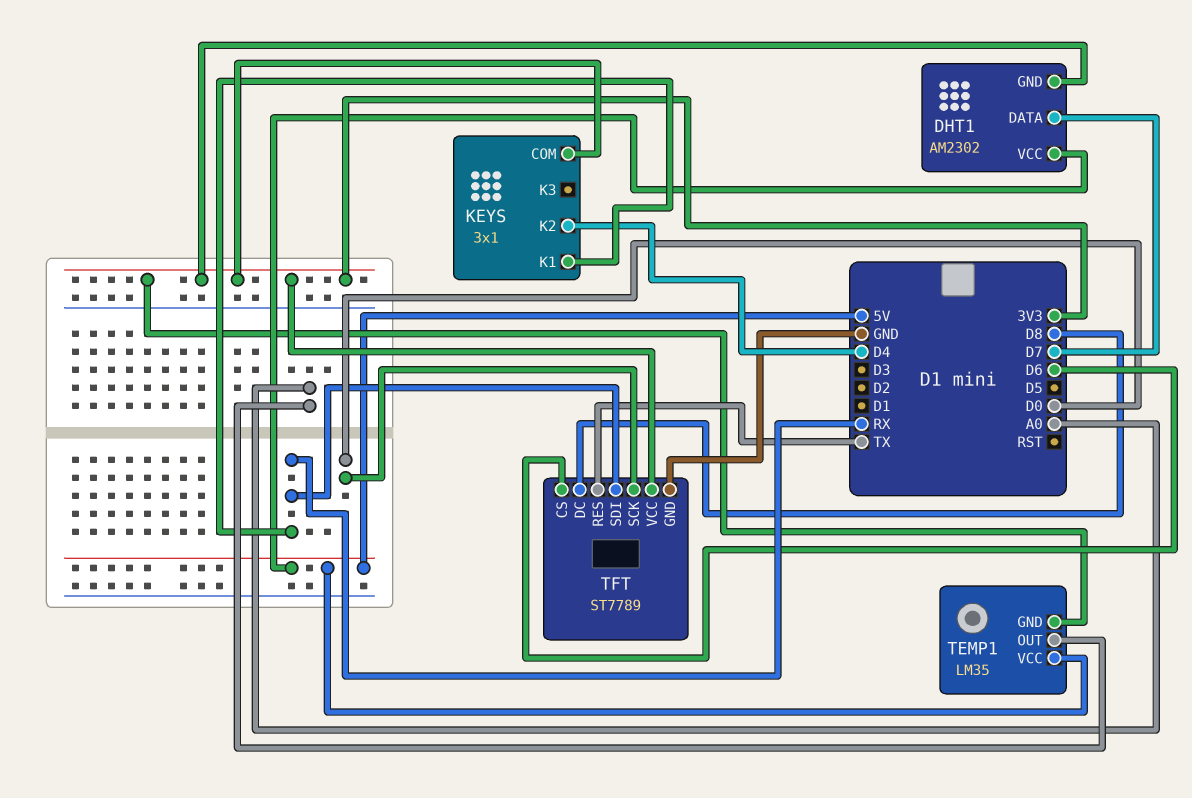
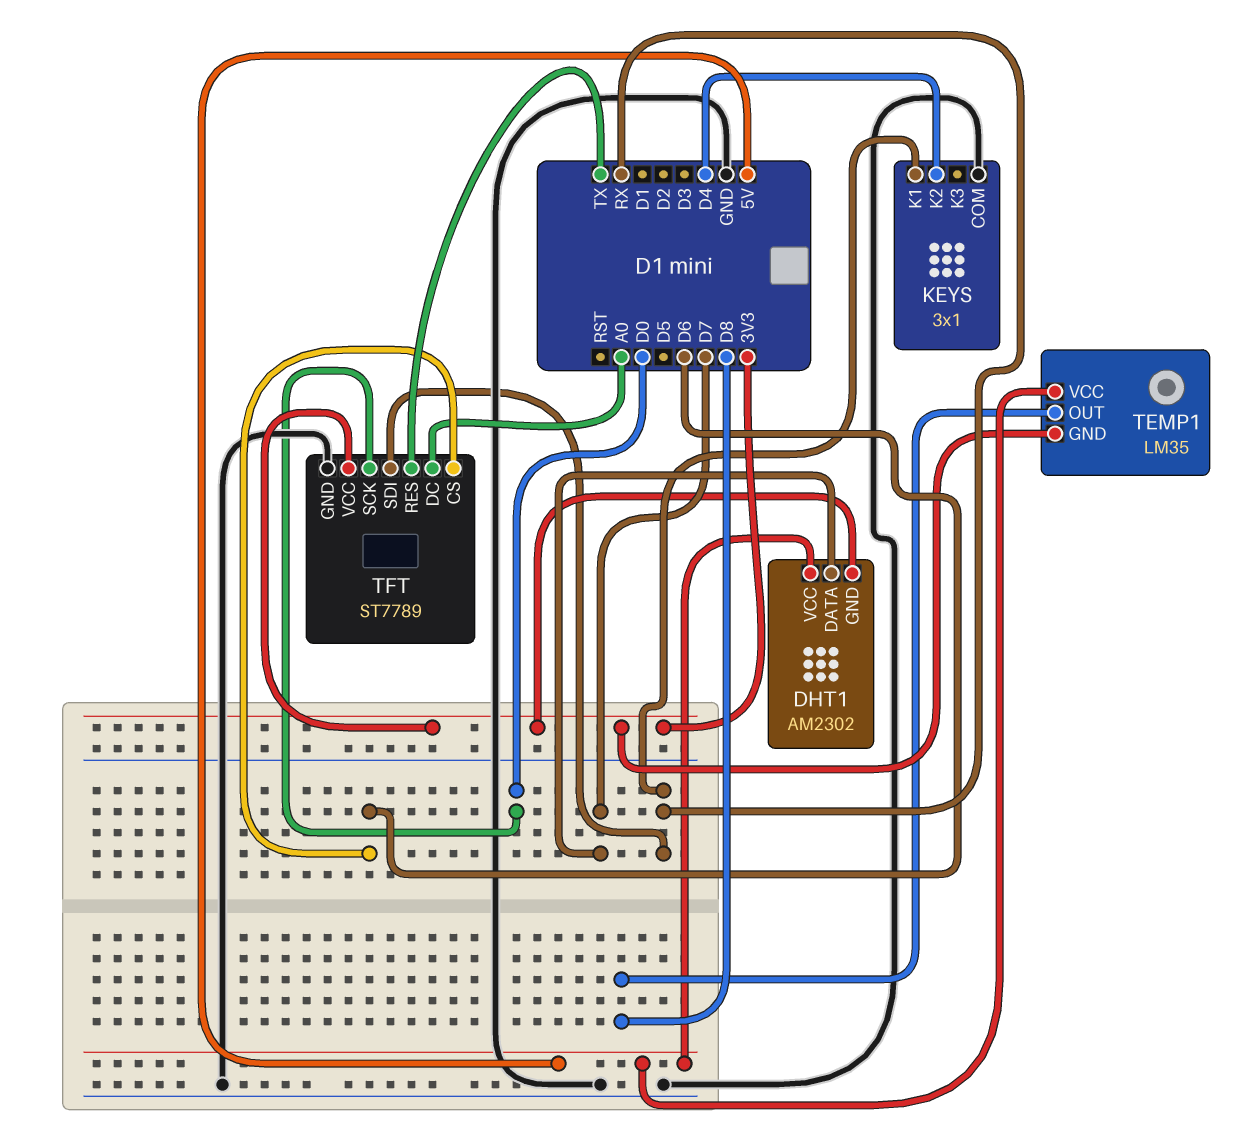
KEYS pin COM: 3V3 -> GND
TEMP1 pin OUT: A0 -> D8
TFT pin DC: D8 -> A0

